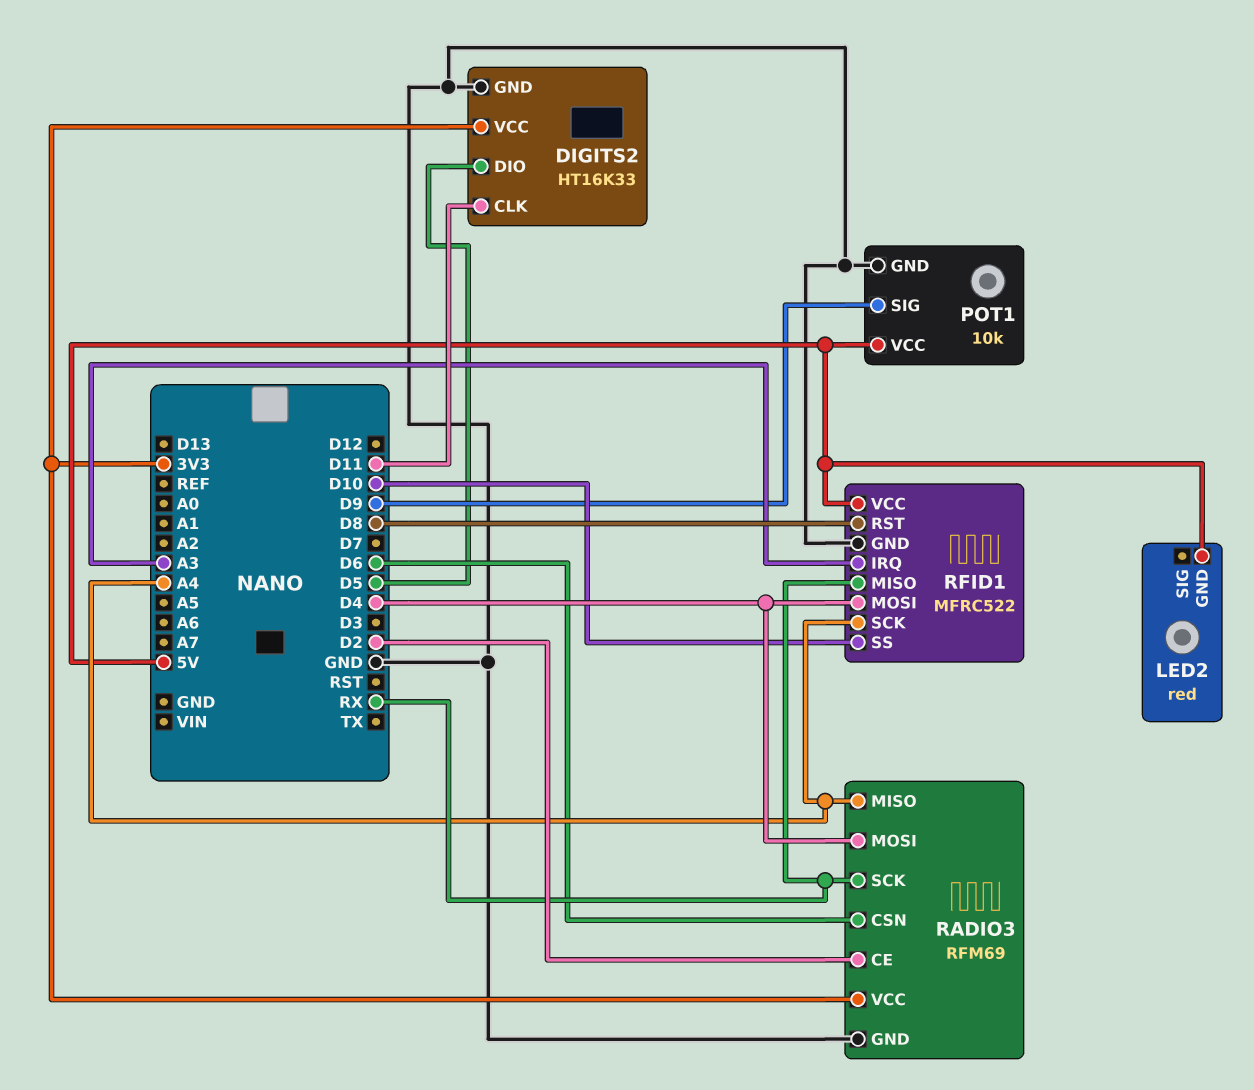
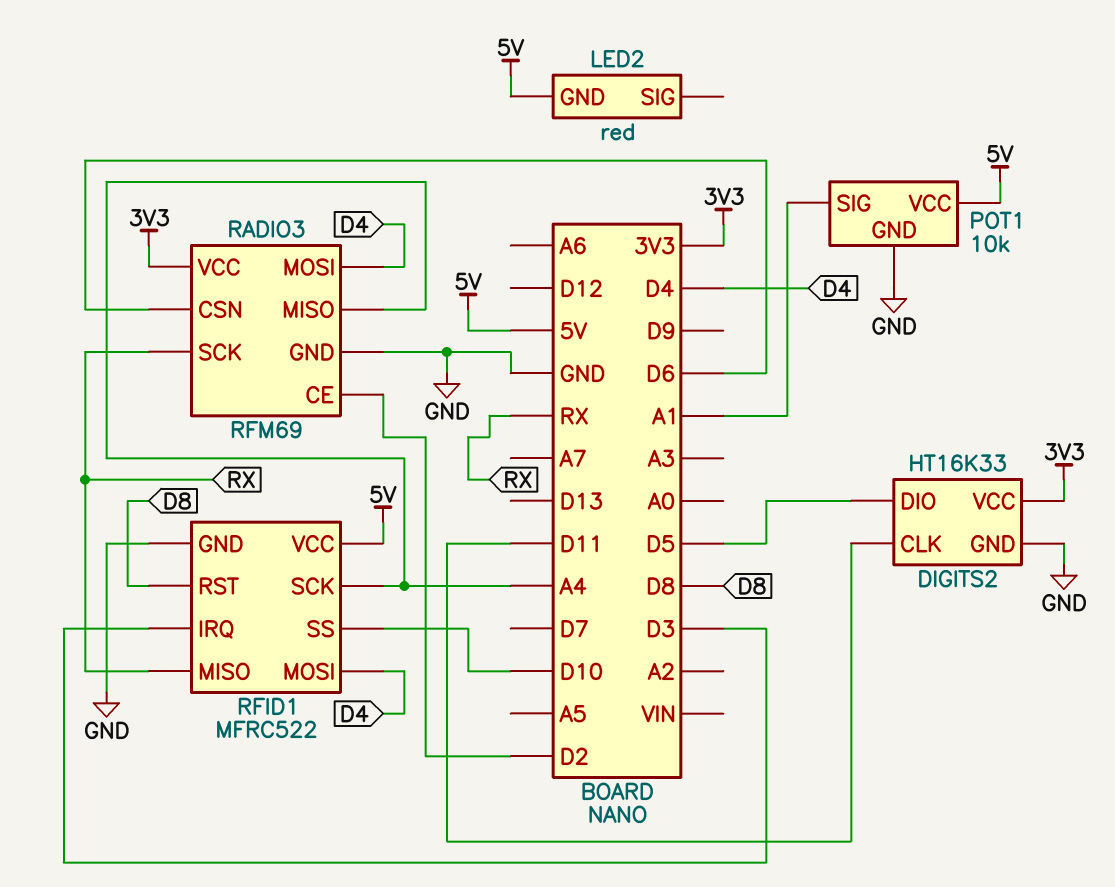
POT1 pin SIG: D9 -> A1
RFID1 pin IRQ: A3 -> D3

